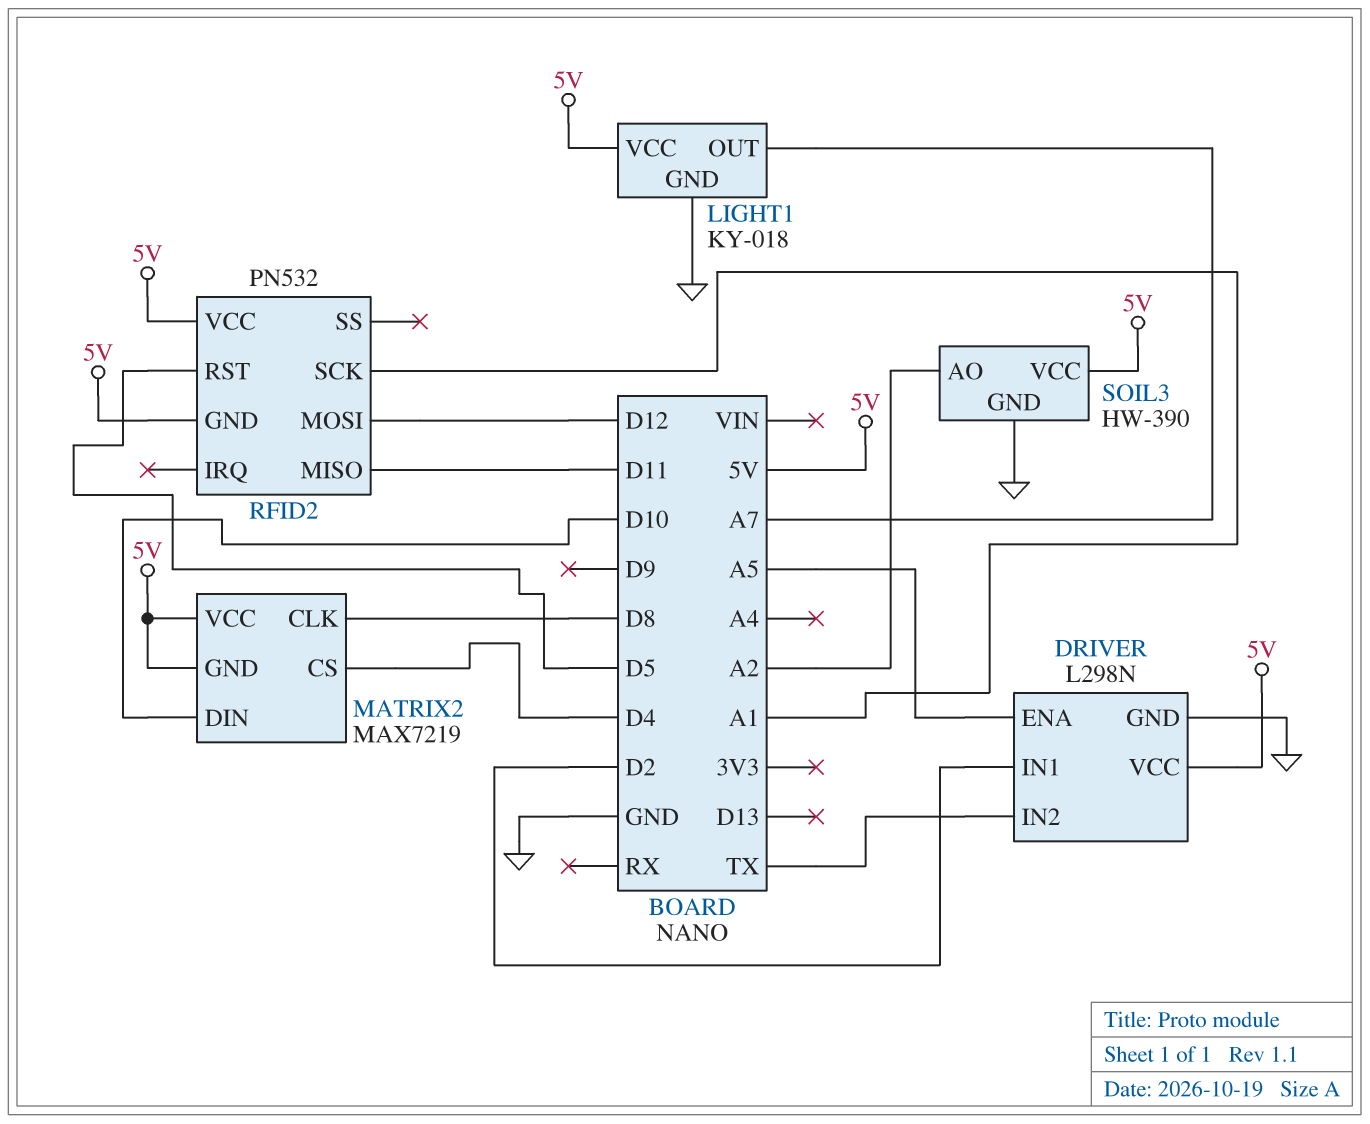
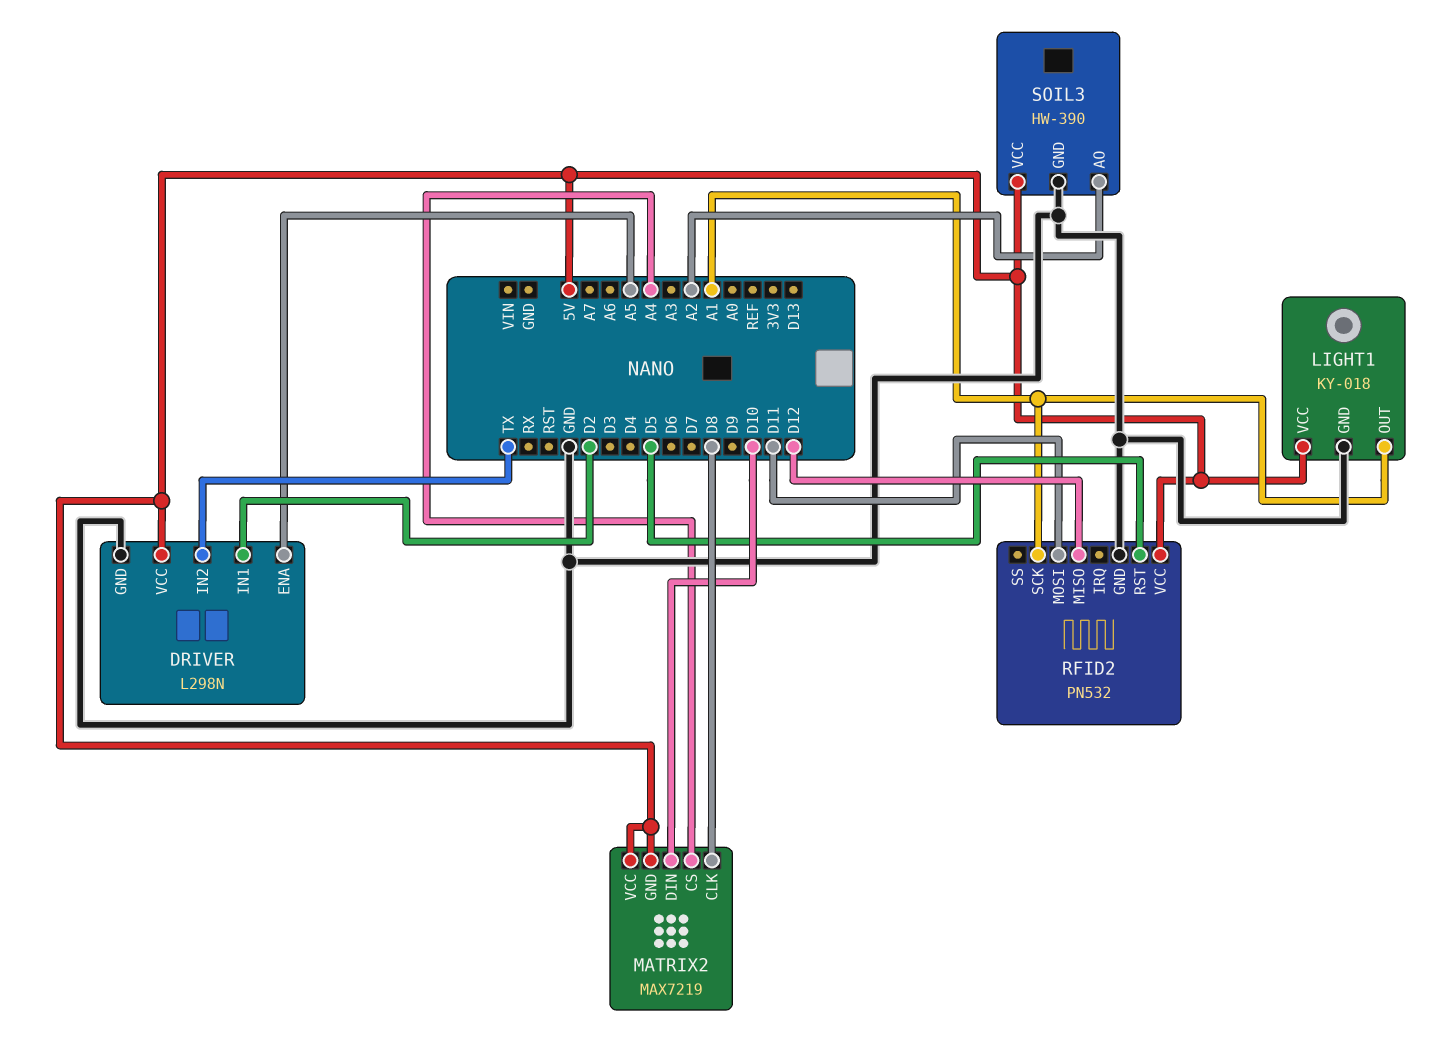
LIGHT1 pin OUT: A7 -> A1
MATRIX2 pin CS: D4 -> A4
RFID2 pin GND: 5V -> GND
RFID2 pin MISO: D11 -> D12
RFID2 pin MOSI: D12 -> D11

